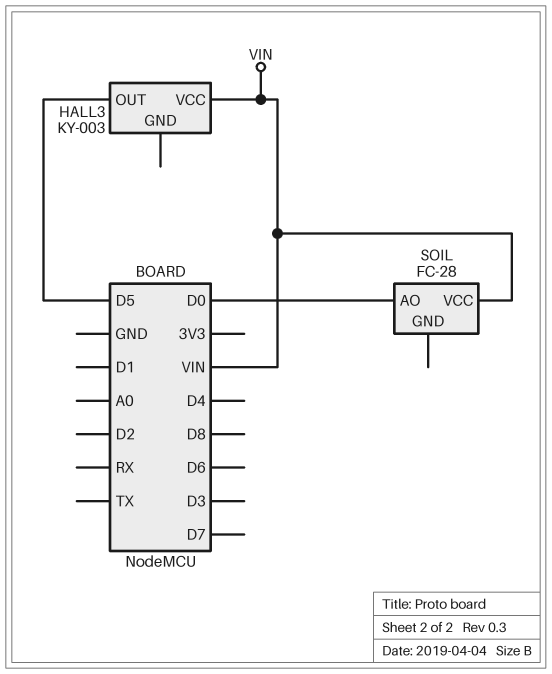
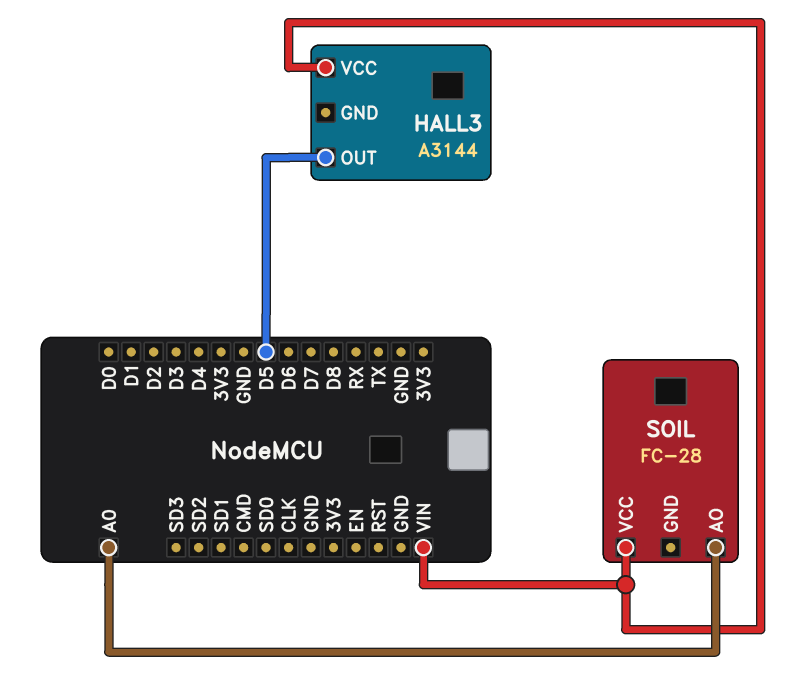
HALL3: KY-003 -> A3144
SOIL pin AO: D0 -> A0

